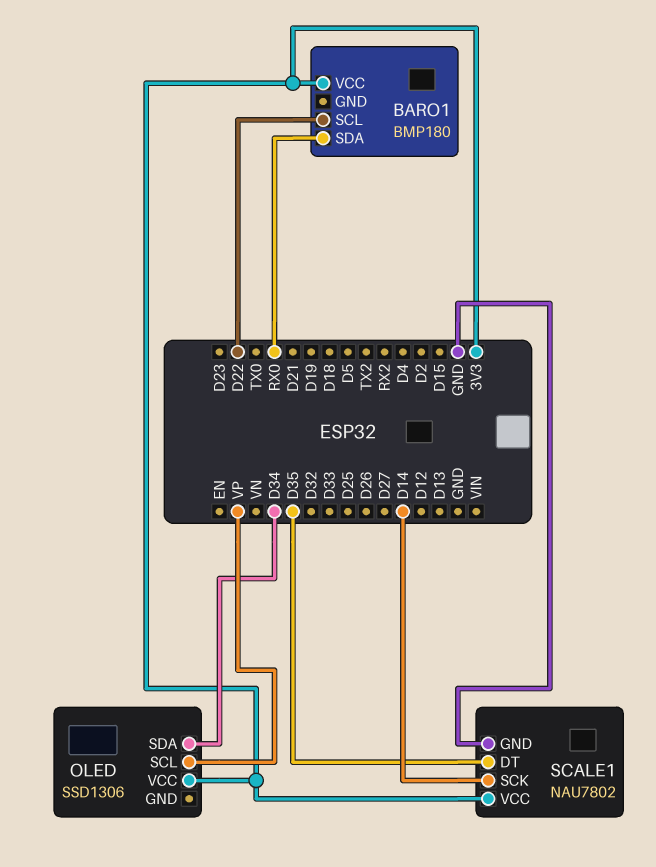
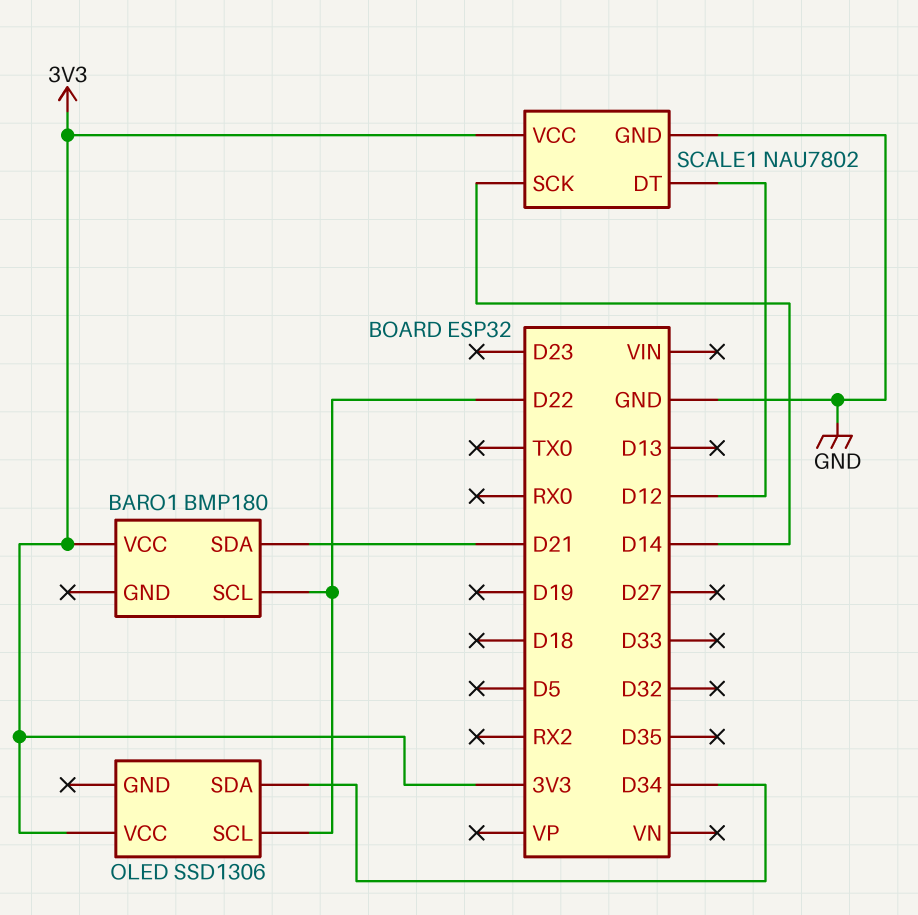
BARO1 pin SDA: RX0 -> D21
OLED pin SCL: VP -> D22
SCALE1 pin DT: D35 -> D12

